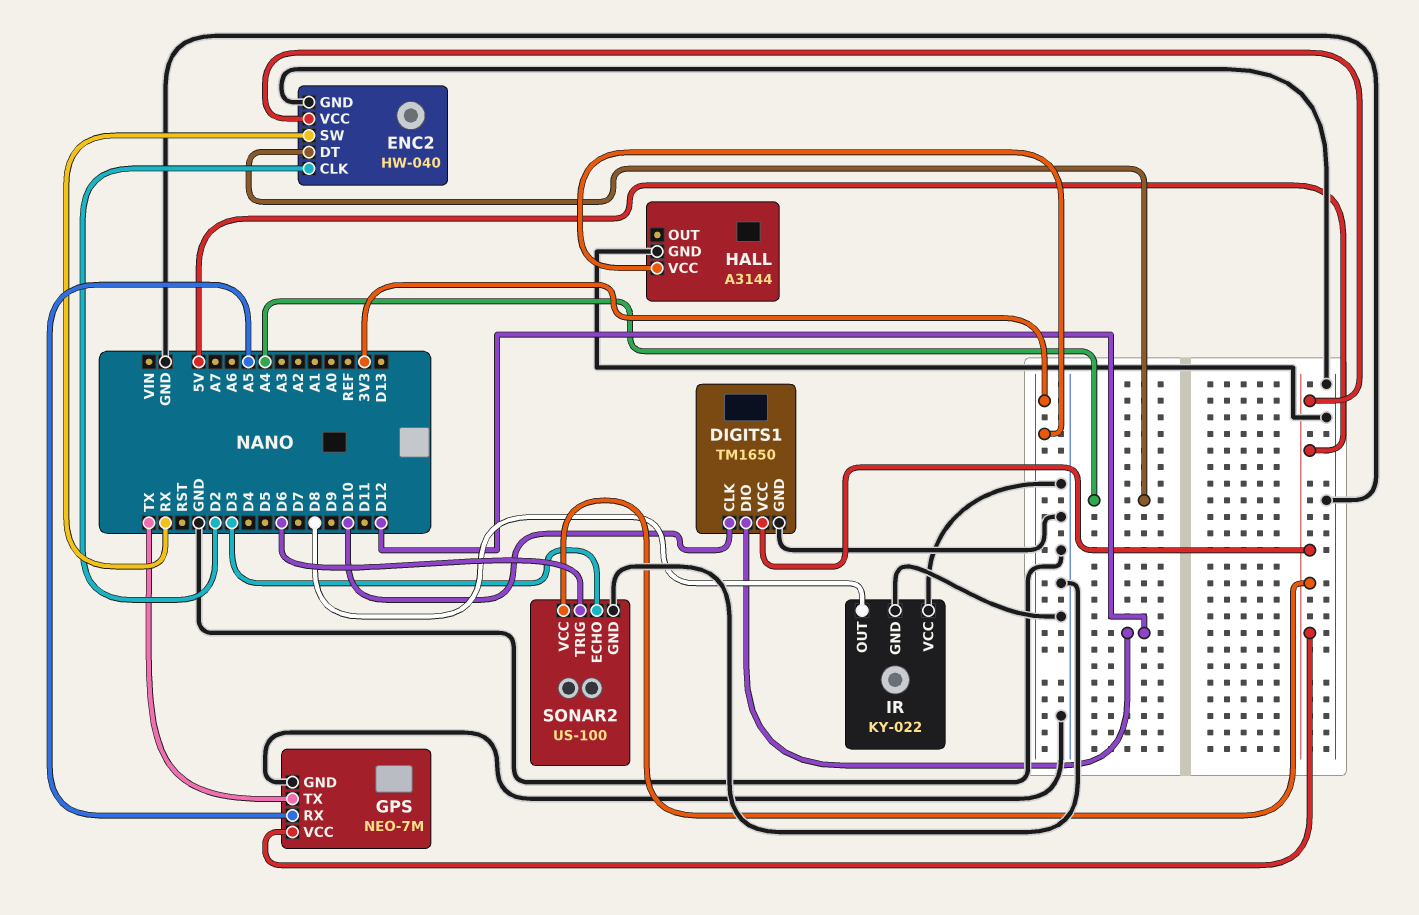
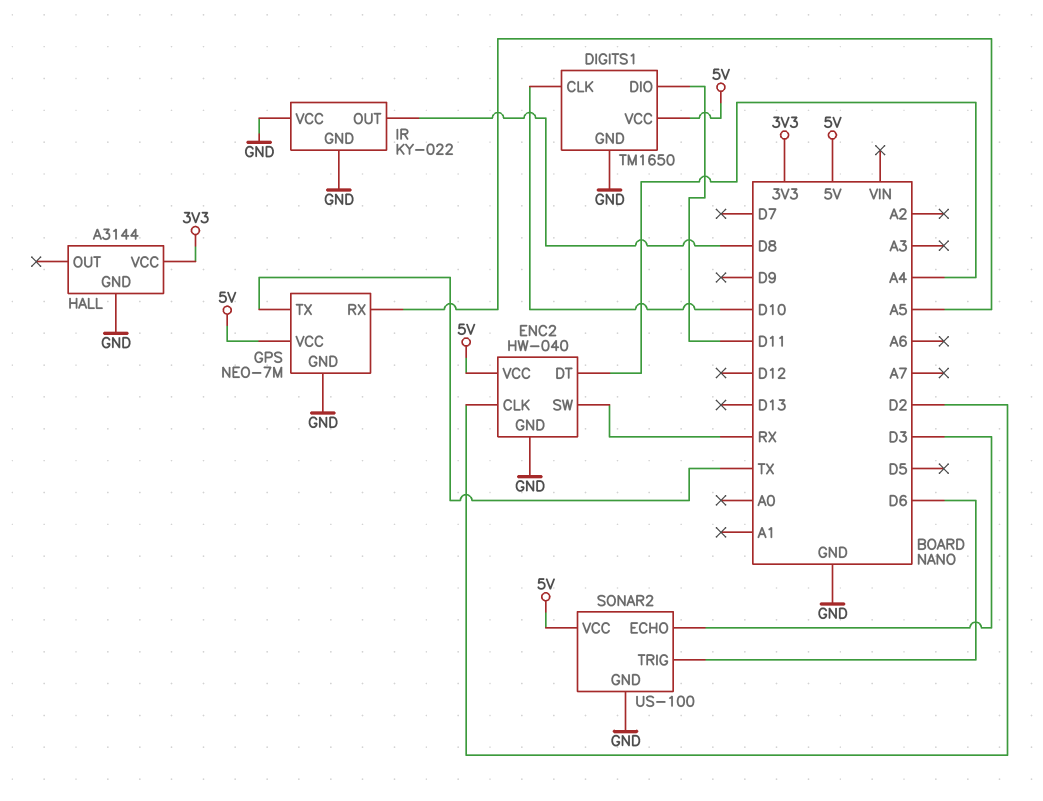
DIGITS1 pin DIO: D12 -> D11

